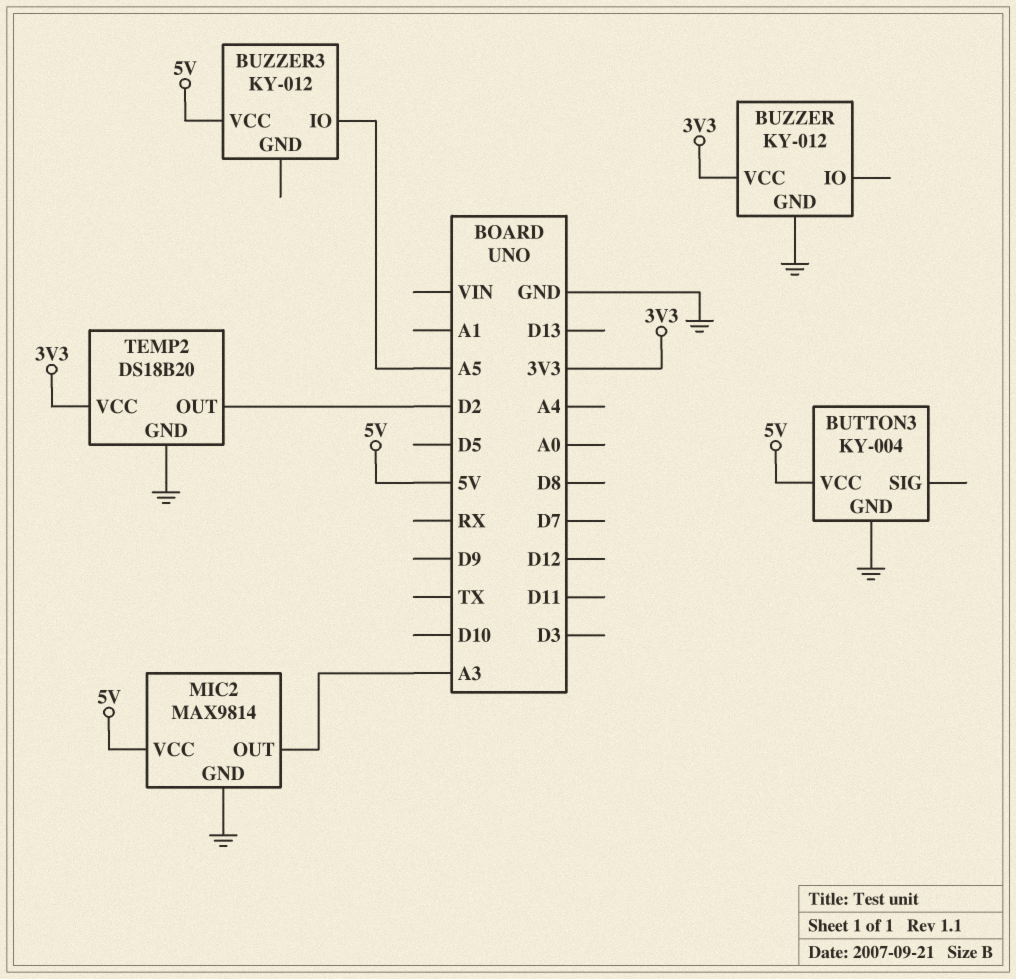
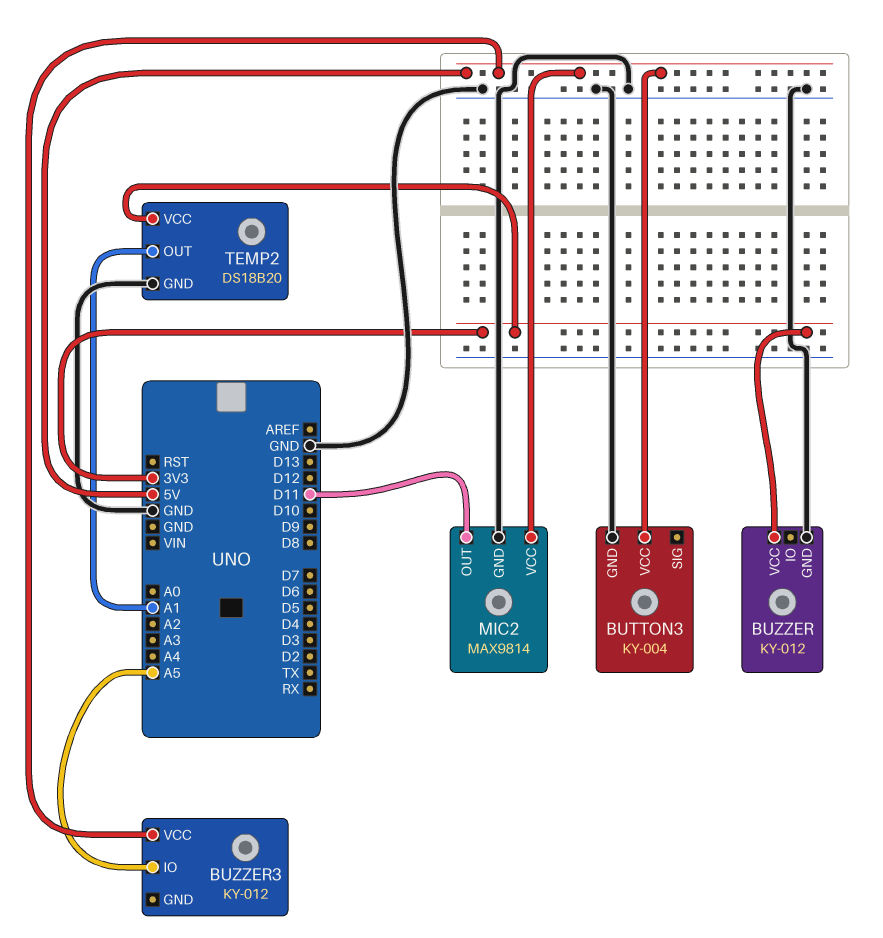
MIC2 pin OUT: A3 -> D11
TEMP2 pin OUT: D2 -> A1

